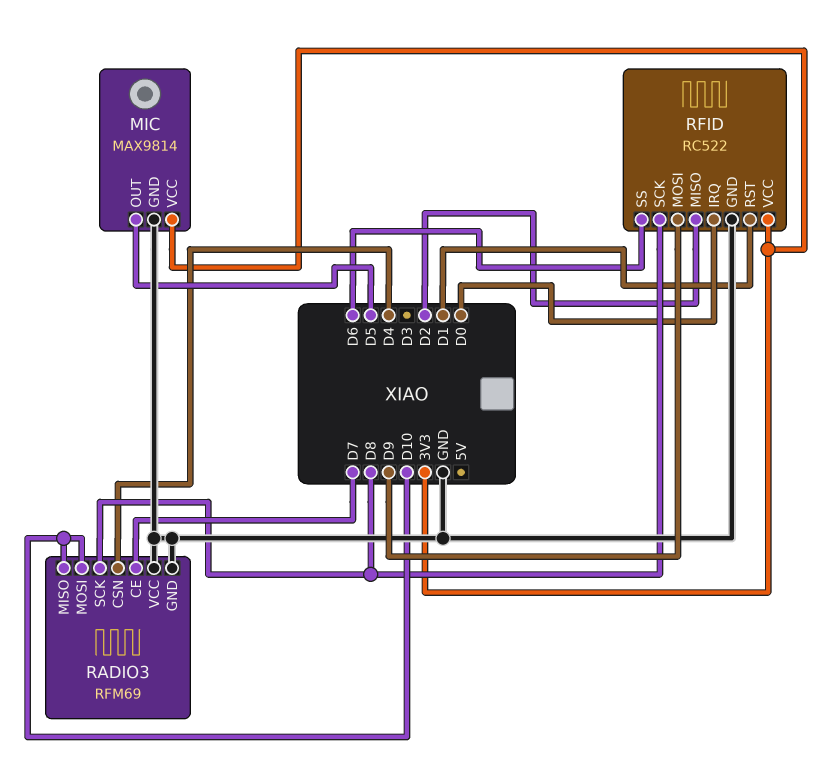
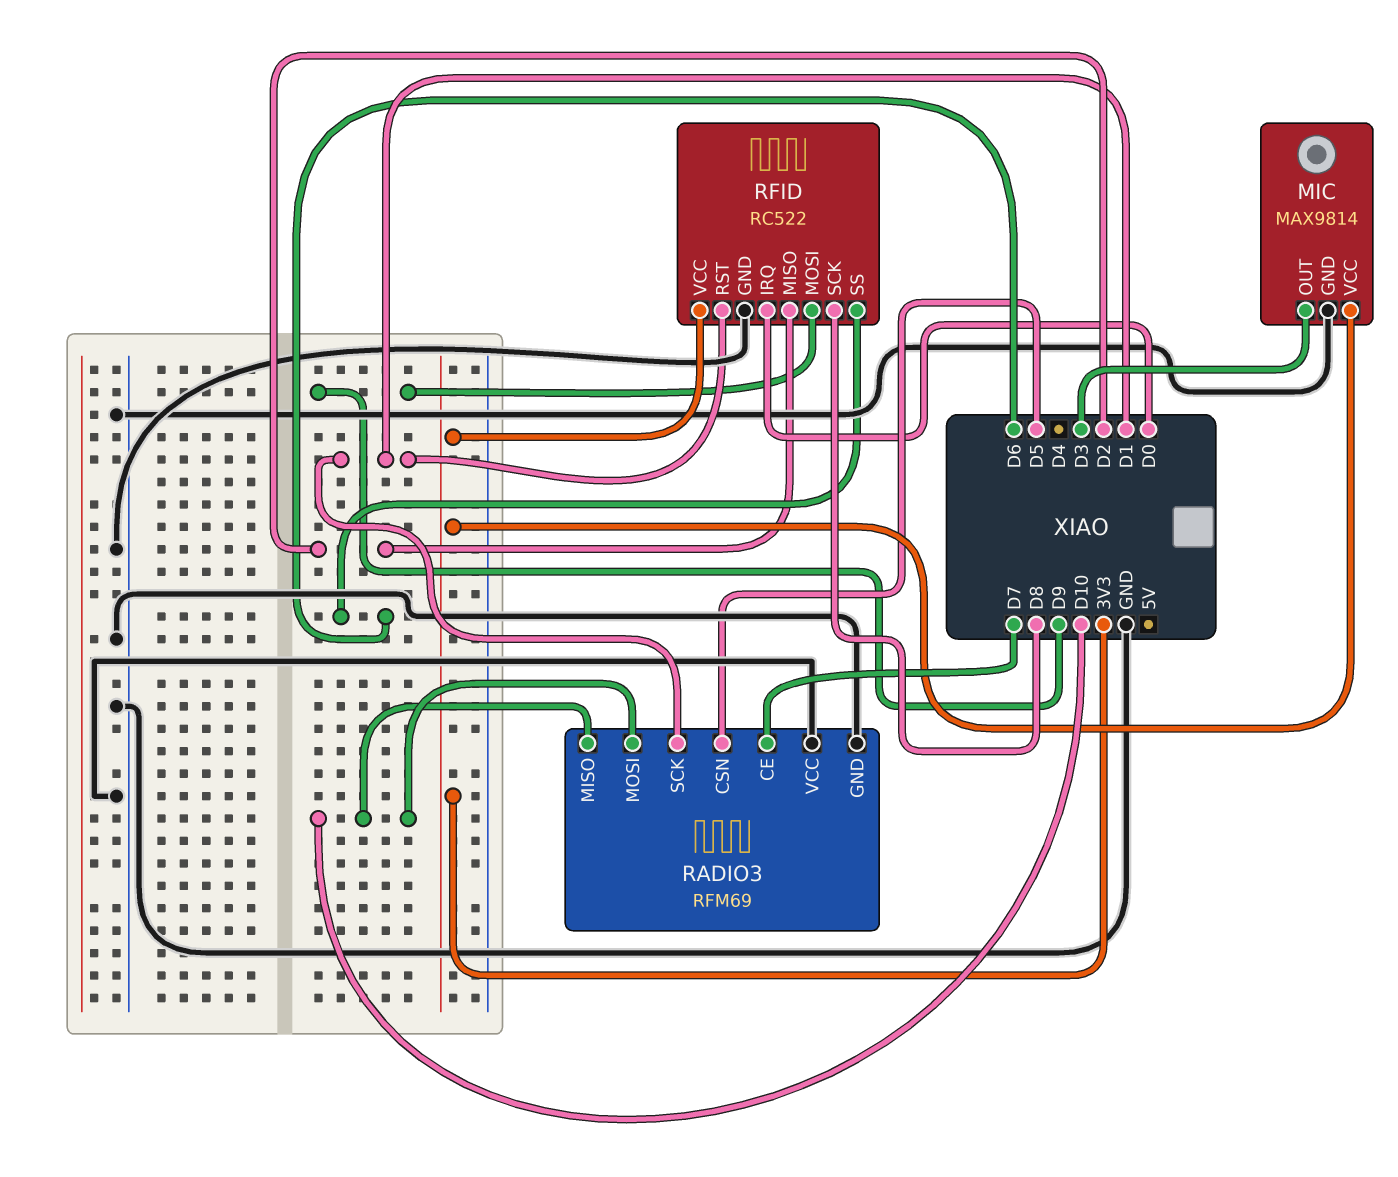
MIC pin OUT: D5 -> D3
RADIO3 pin CSN: D4 -> D5
RADIO3 pin SCK: D8 -> D1

